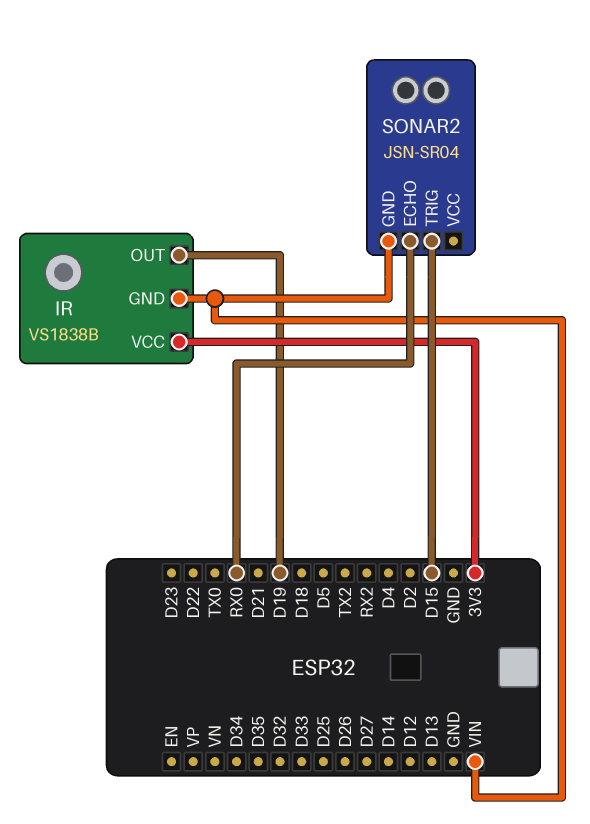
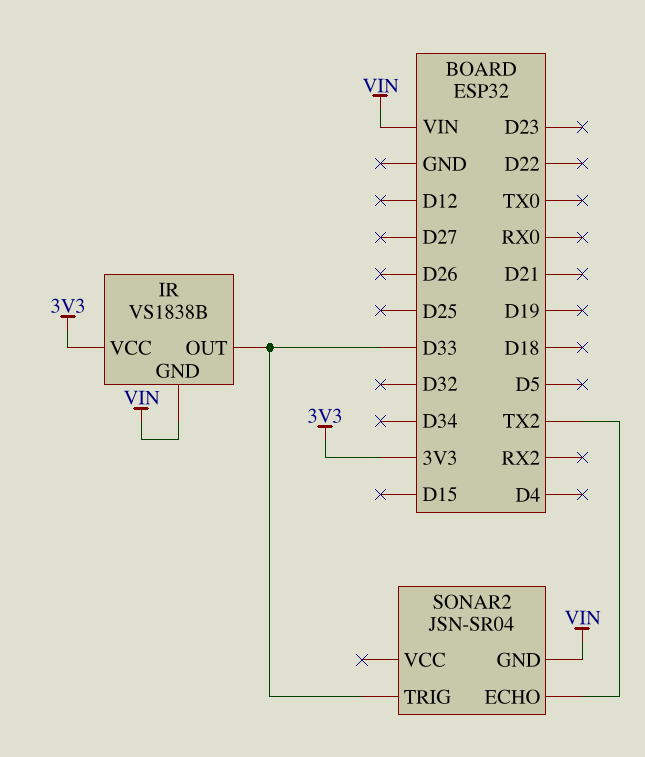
IR pin OUT: D19 -> D33
SONAR2 pin ECHO: RX0 -> TX2
SONAR2 pin TRIG: D15 -> D33

